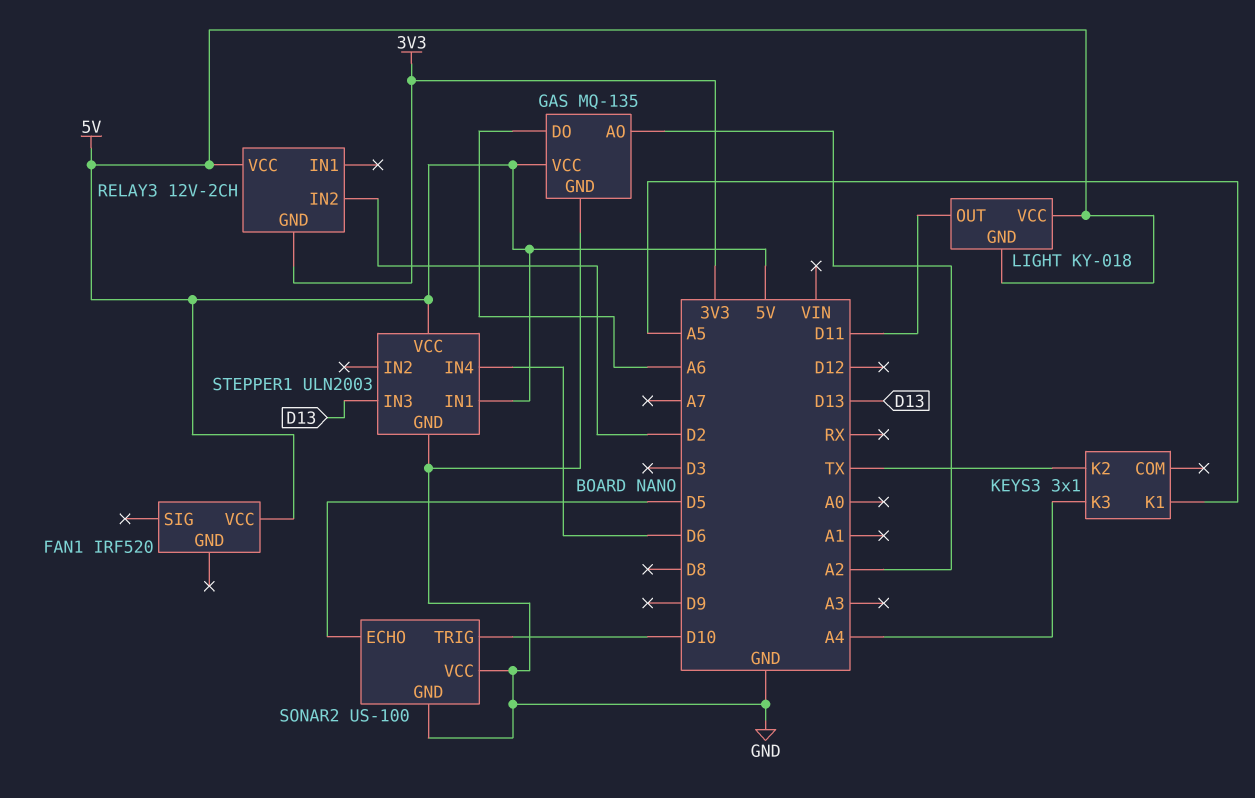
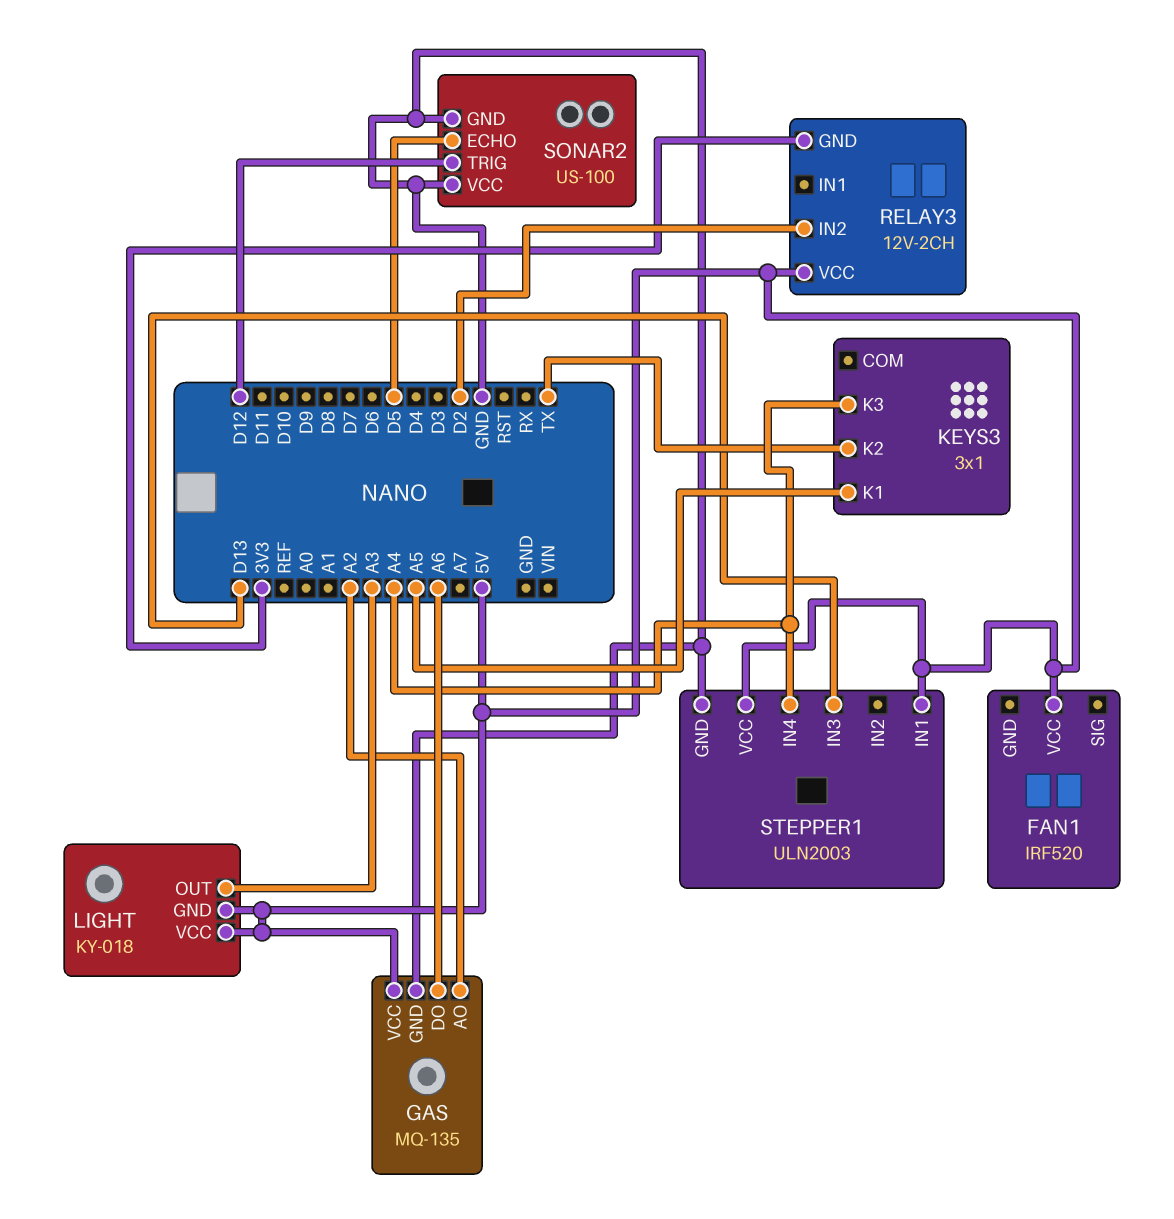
LIGHT pin OUT: D11 -> A3
SONAR2 pin TRIG: D10 -> D12
STEPPER1 pin IN4: D6 -> A4

